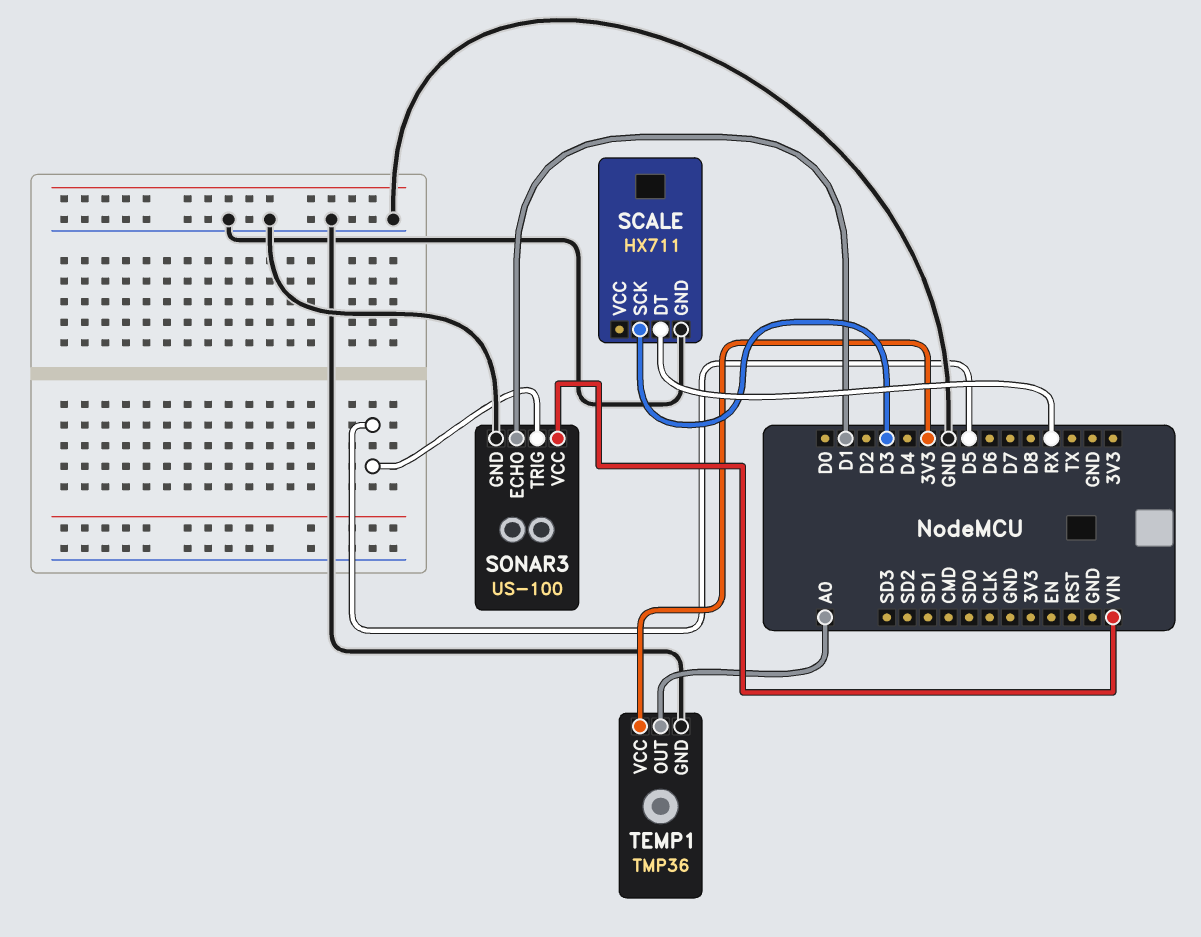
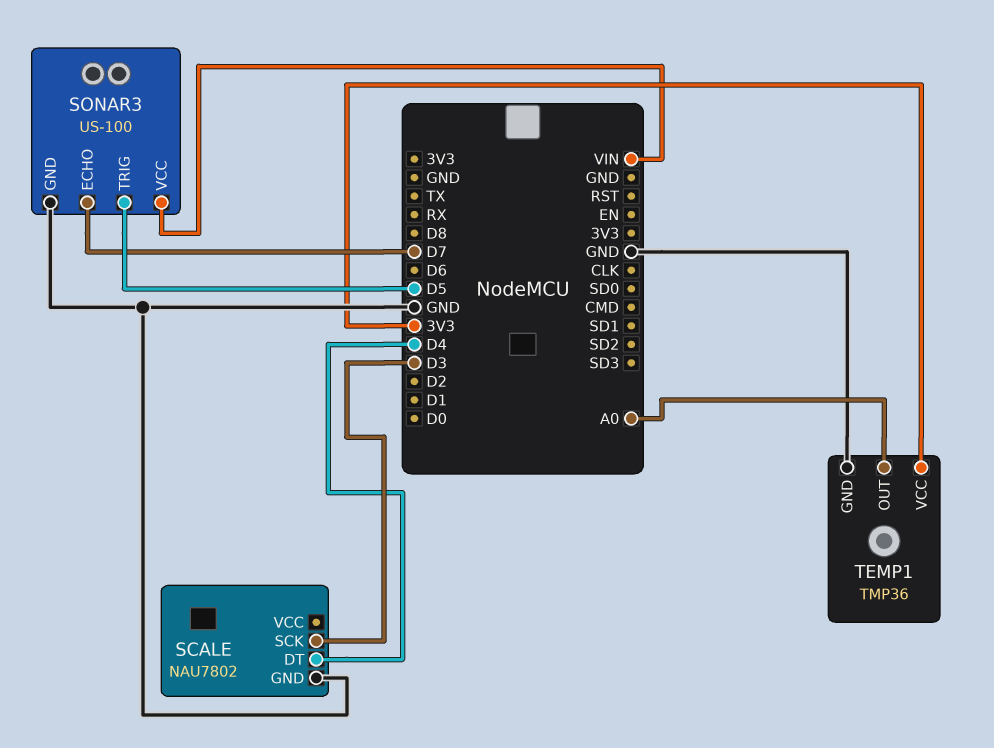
SCALE: HX711 -> NAU7802
SCALE pin DT: RX -> D4
SONAR3 pin ECHO: D1 -> D7

